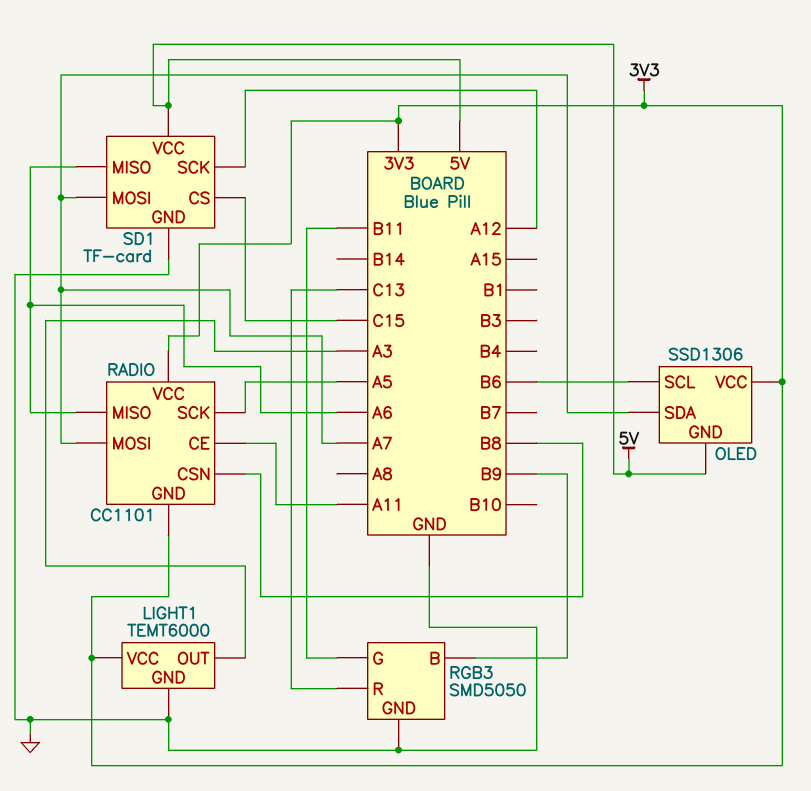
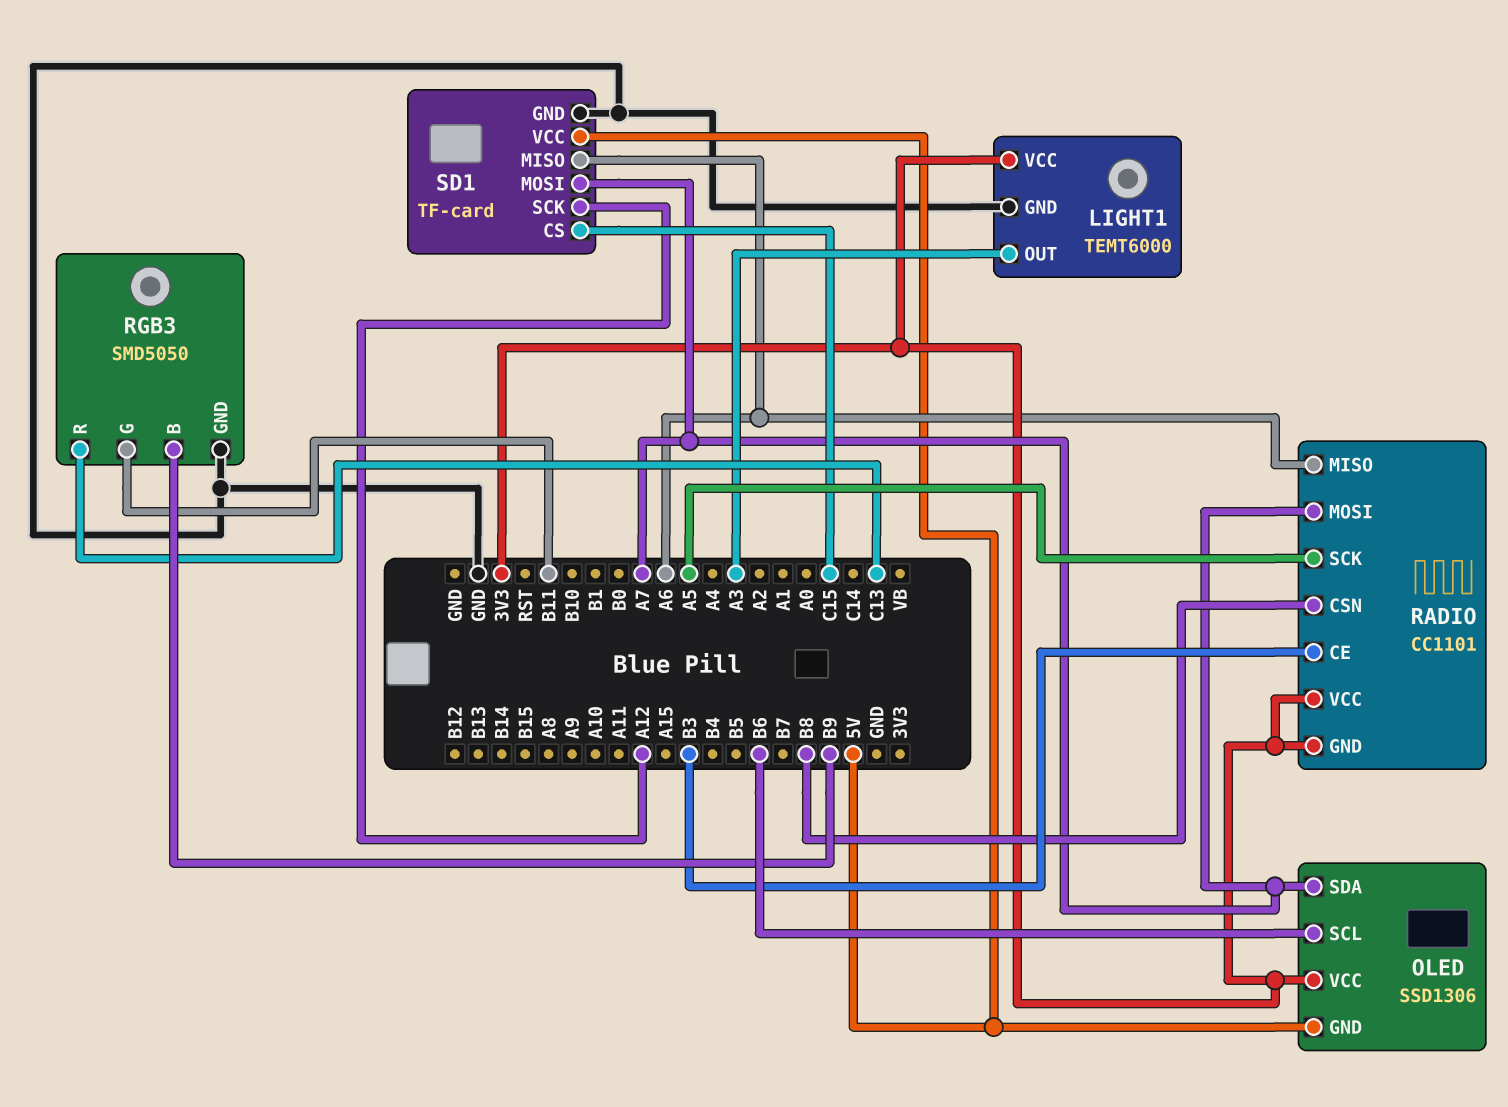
RADIO pin CE: A11 -> B3

